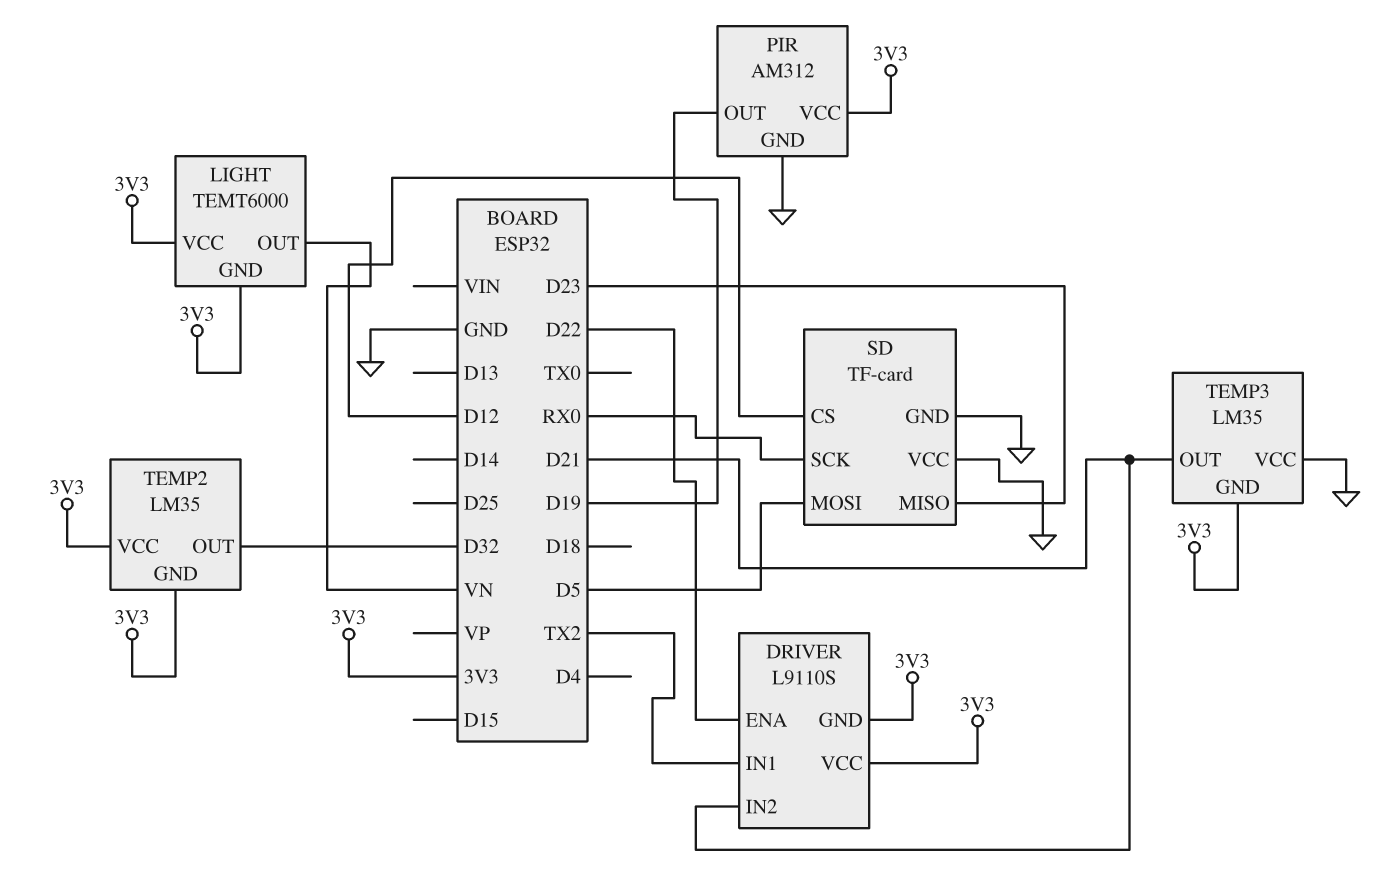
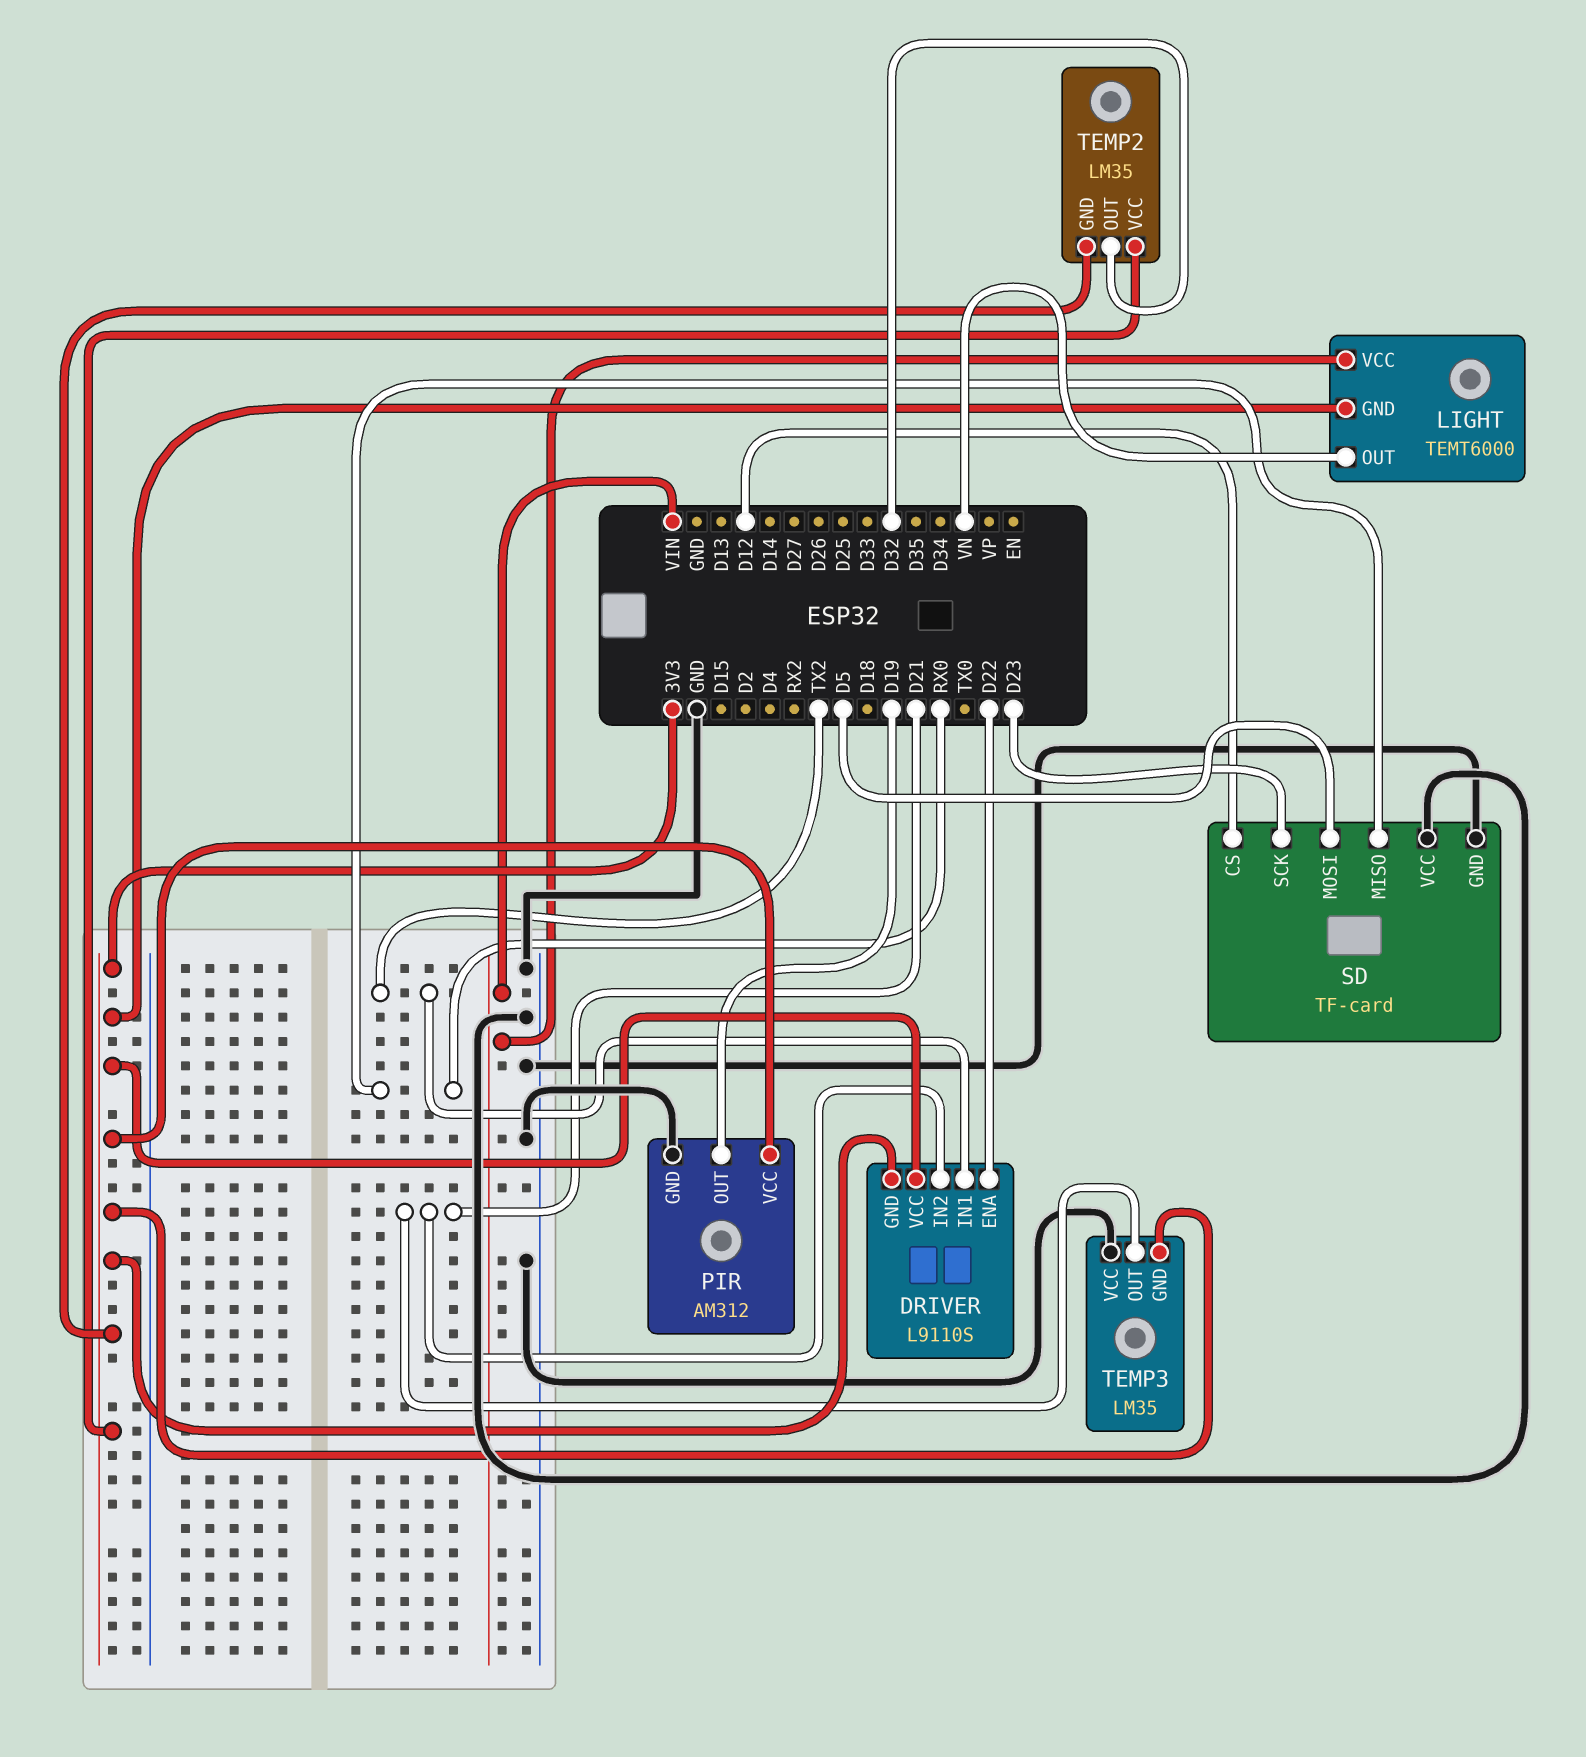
LIGHT pin VCC: 3V3 -> VIN
SD pin MISO: D23 -> RX0
SD pin SCK: RX0 -> D23

